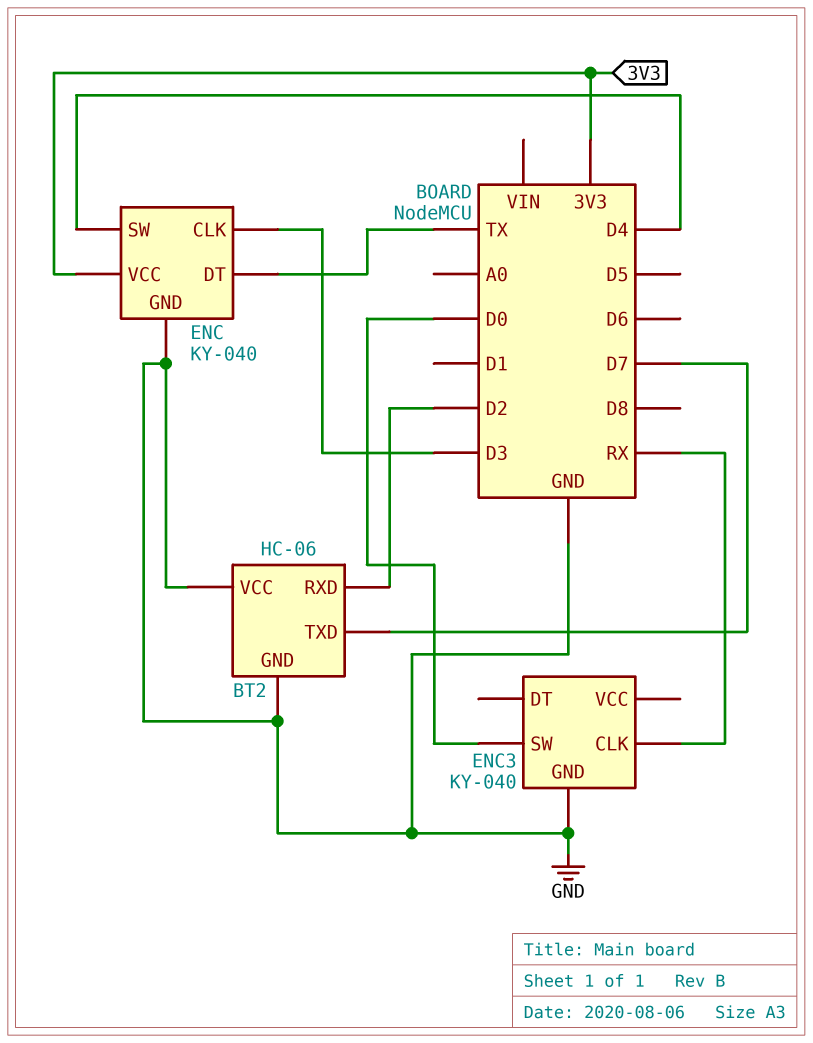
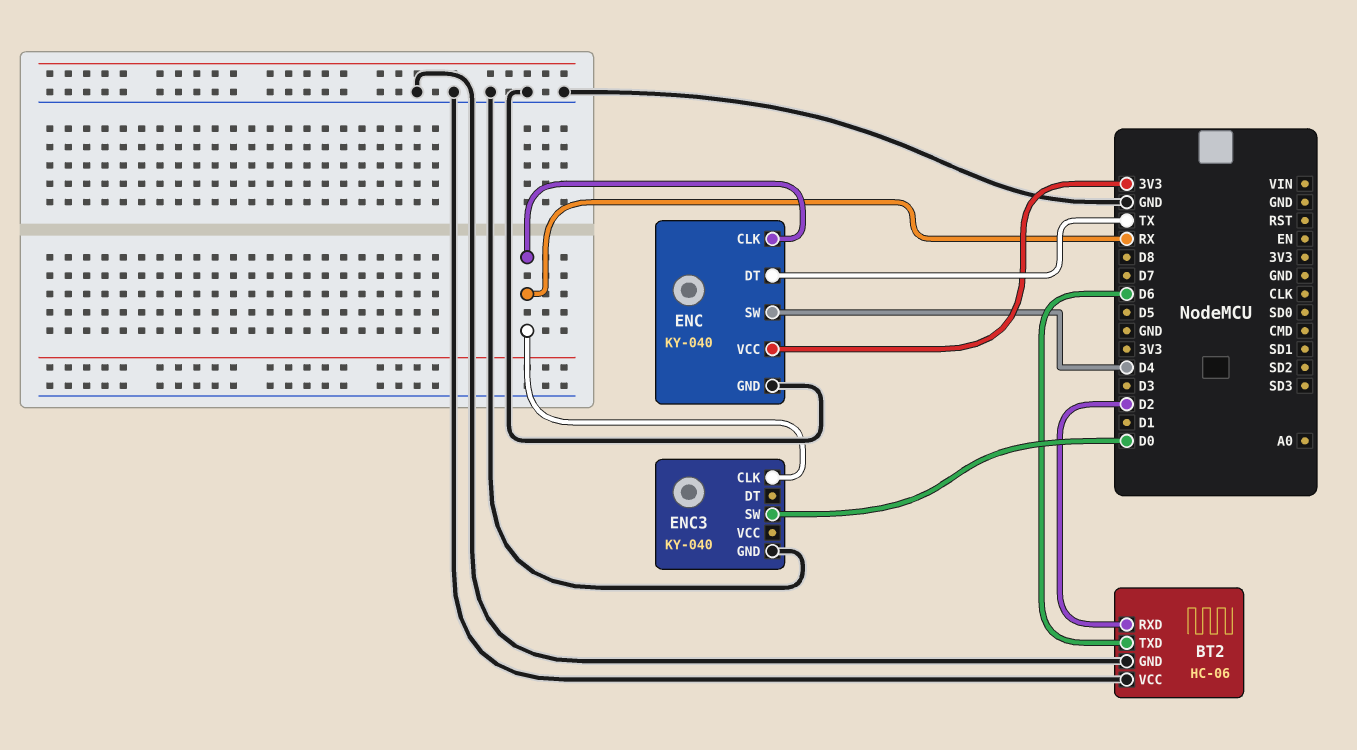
BT2 pin TXD: D7 -> D6
ENC pin CLK: D3 -> RX

